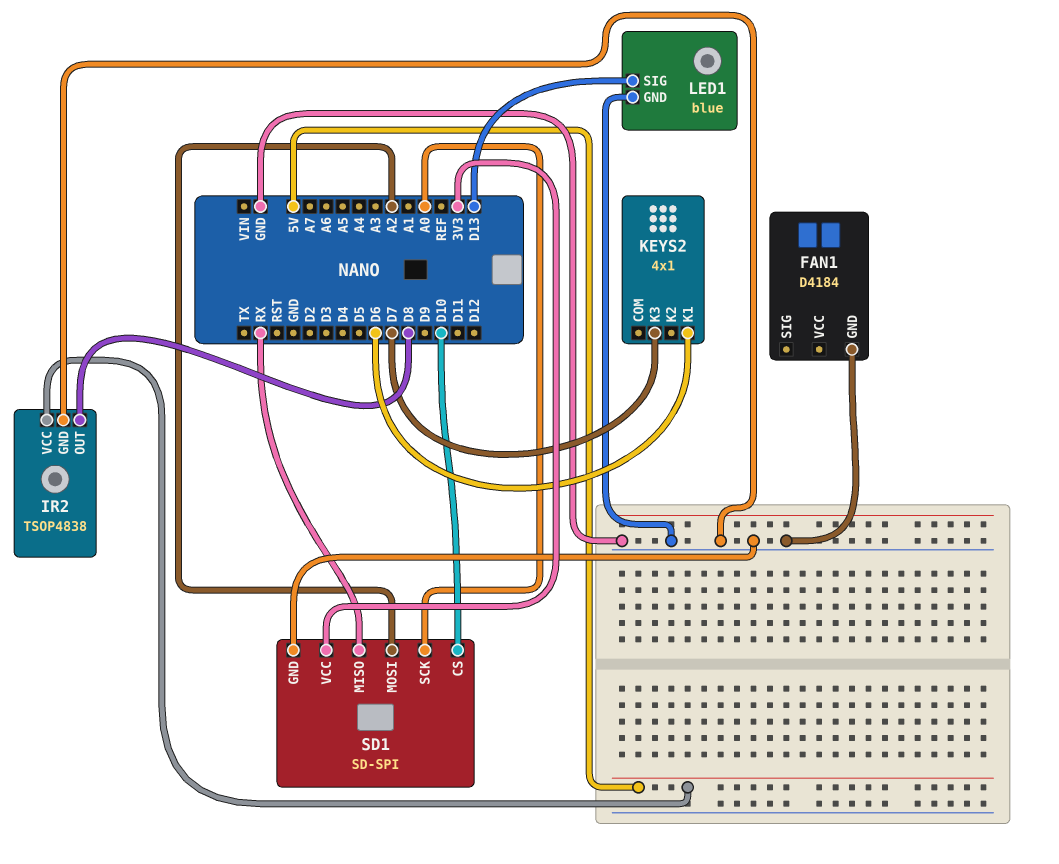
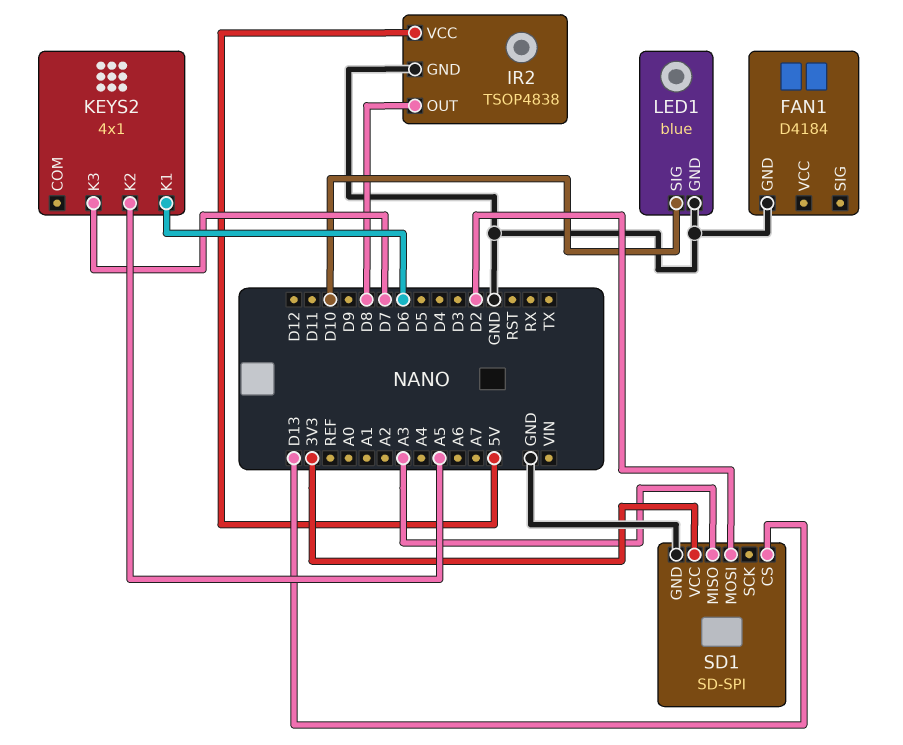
KEYS2 pin K2: none -> A5
LED1 pin SIG: D13 -> D10
SD1 pin CS: D10 -> D13
SD1 pin MISO: RX -> A3
SD1 pin MOSI: A2 -> D2
SD1 pin SCK: A0 -> none

